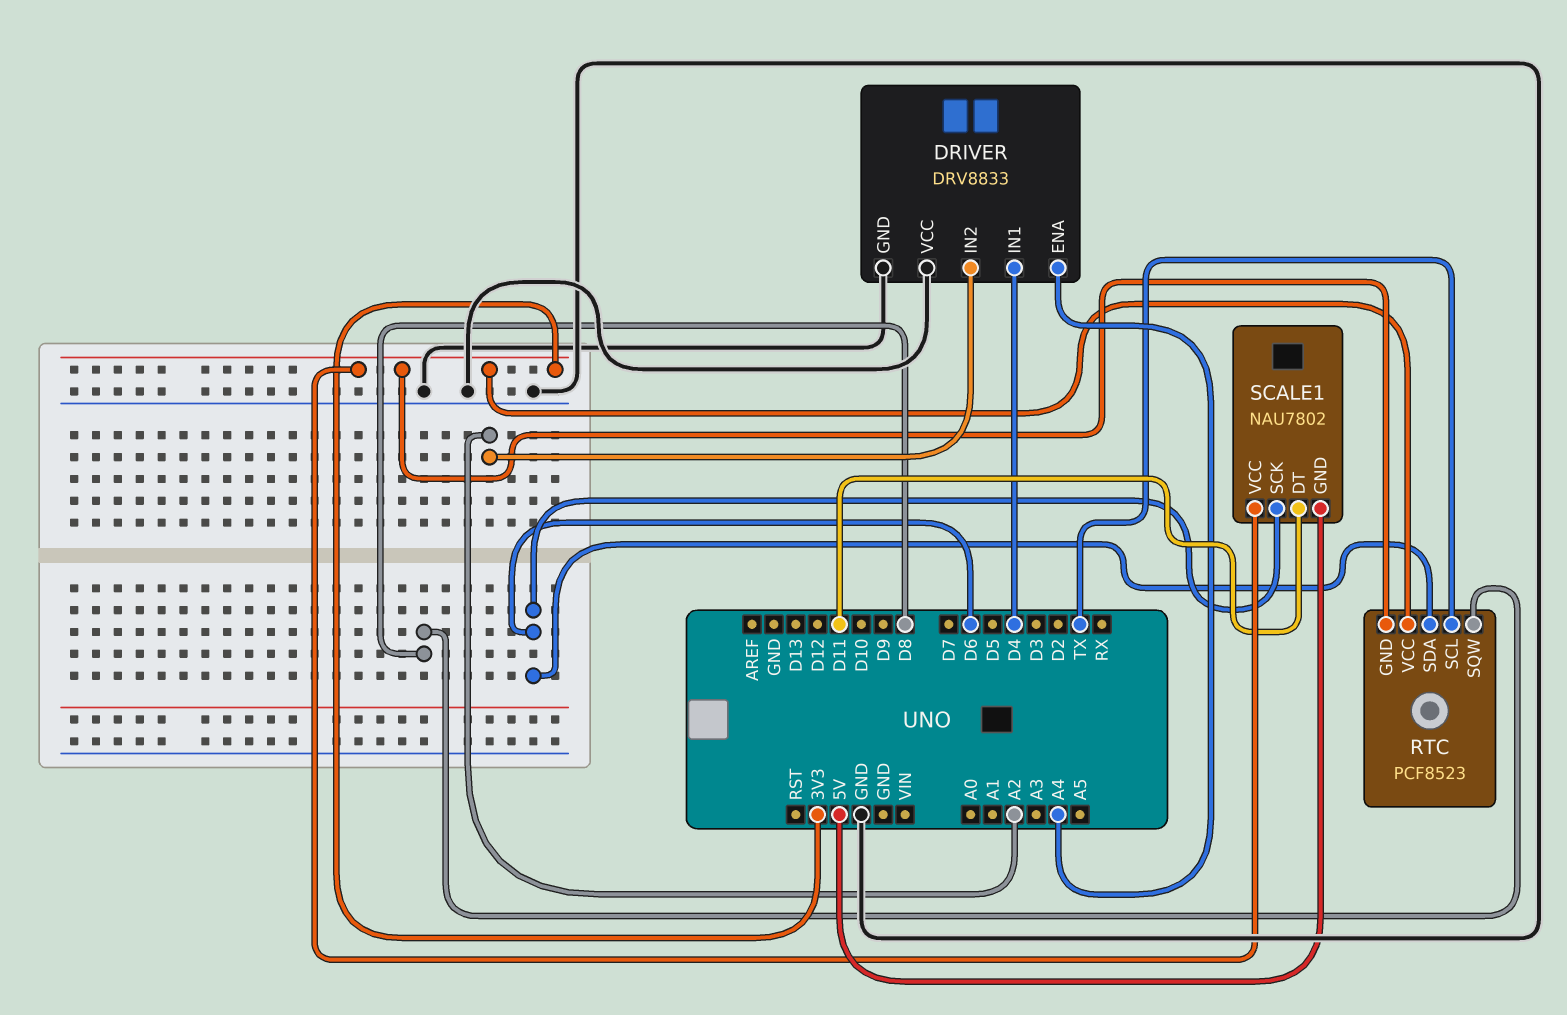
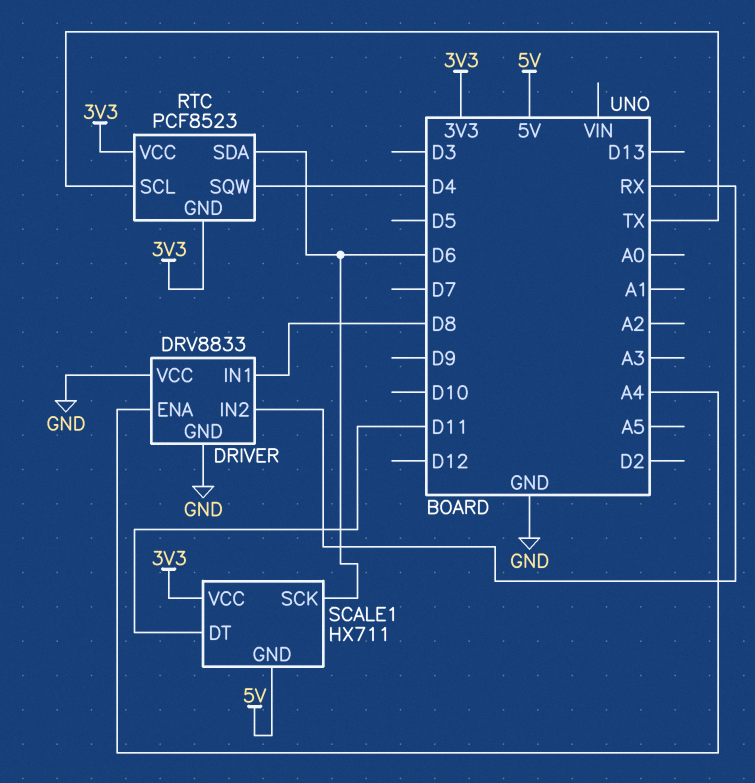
DRIVER pin IN1: D4 -> D8
DRIVER pin IN2: A2 -> RX
RTC pin SQW: D8 -> D4
SCALE1: NAU7802 -> HX711

